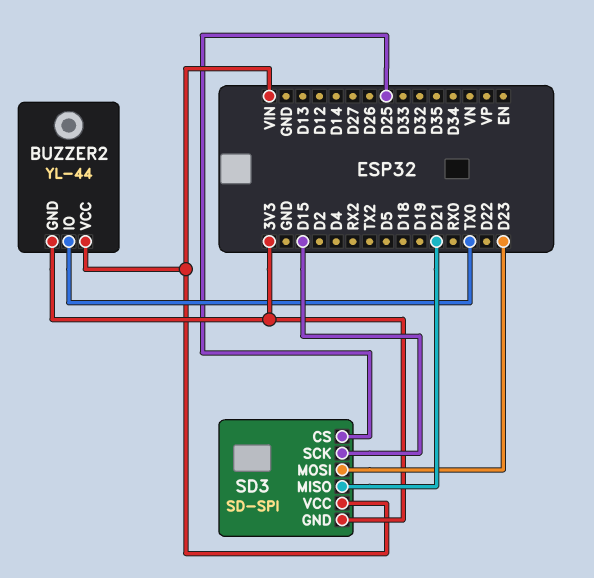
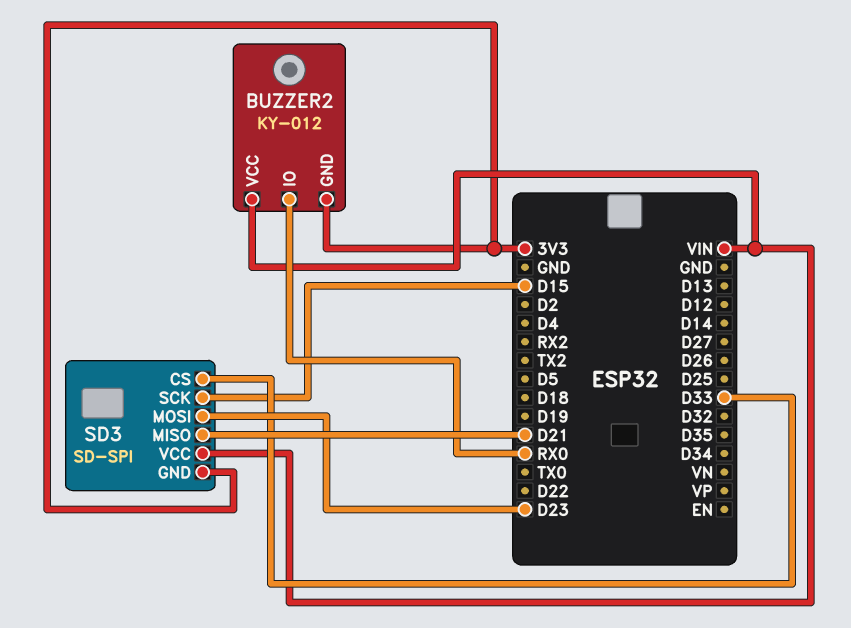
BUZZER2: YL-44 -> KY-012
BUZZER2 pin IO: TX0 -> RX0
SD3 pin CS: D25 -> D33

